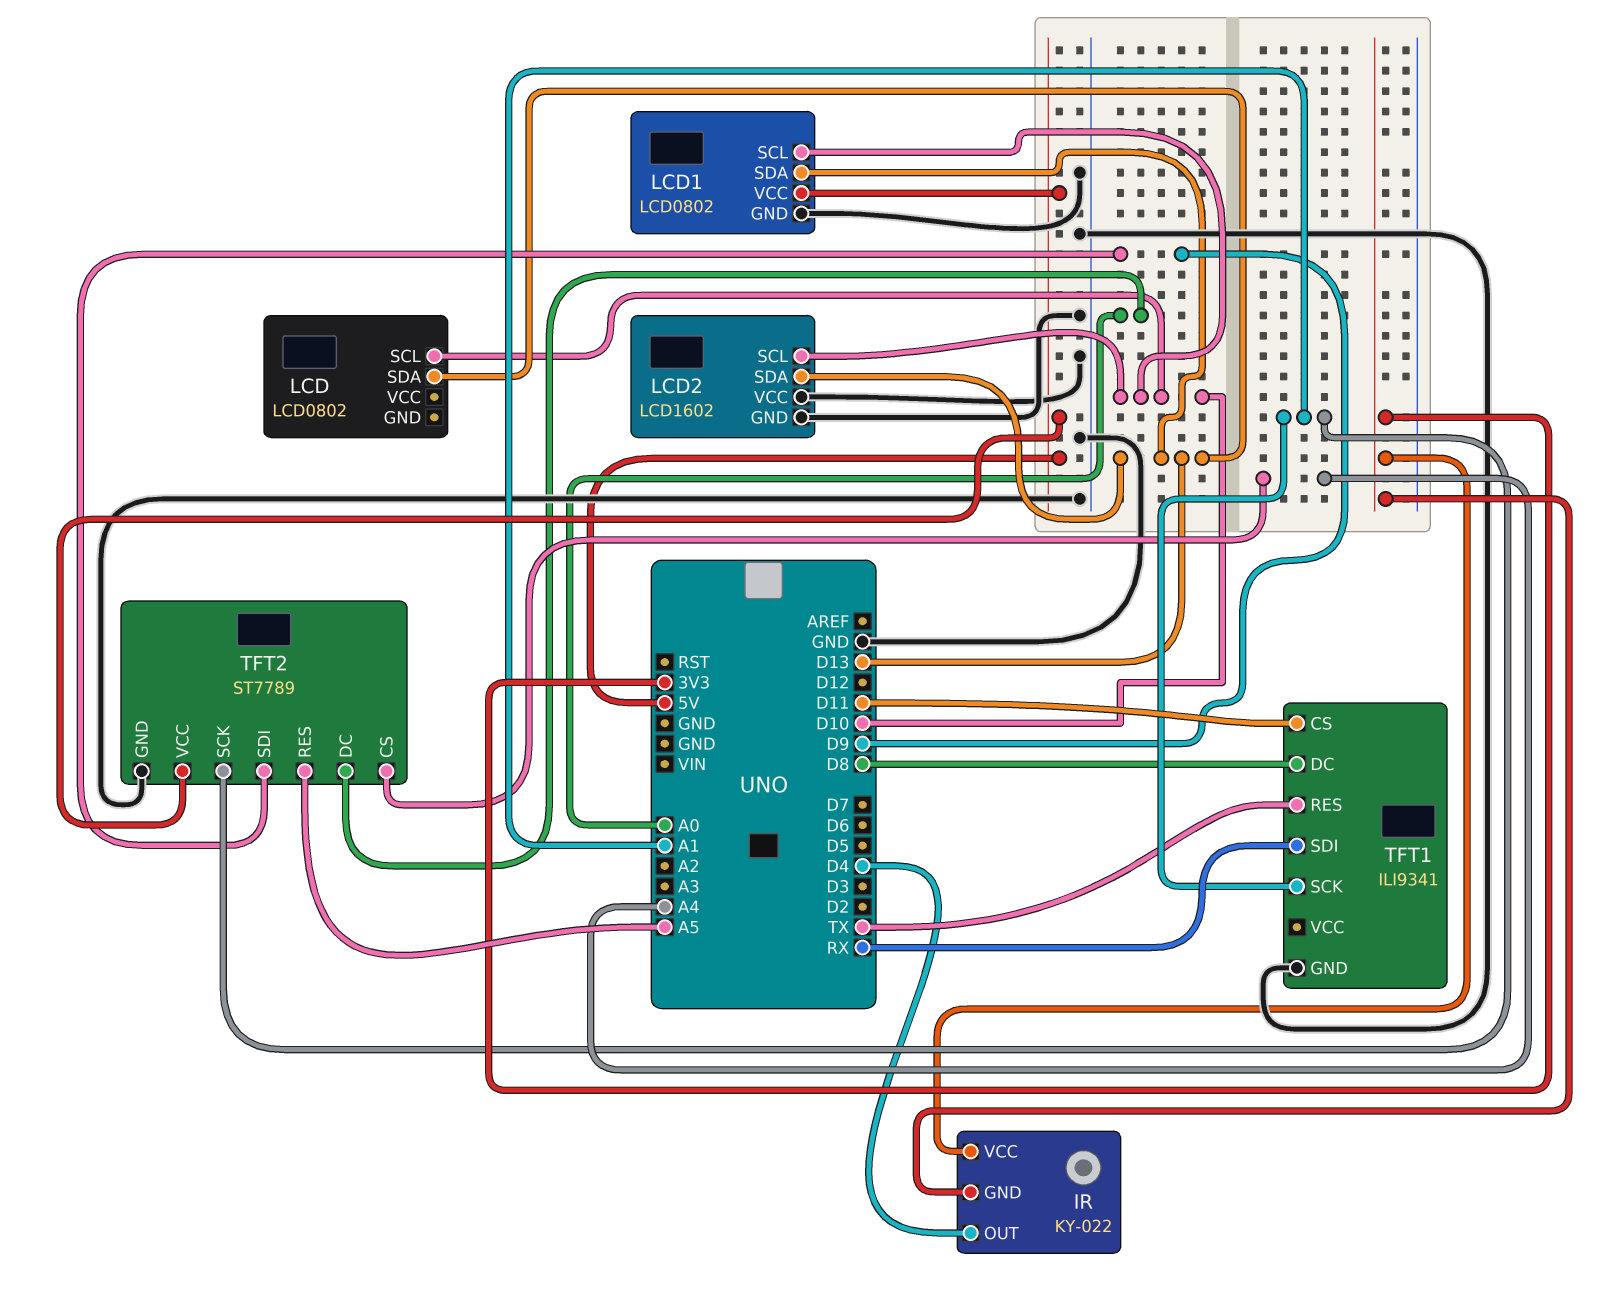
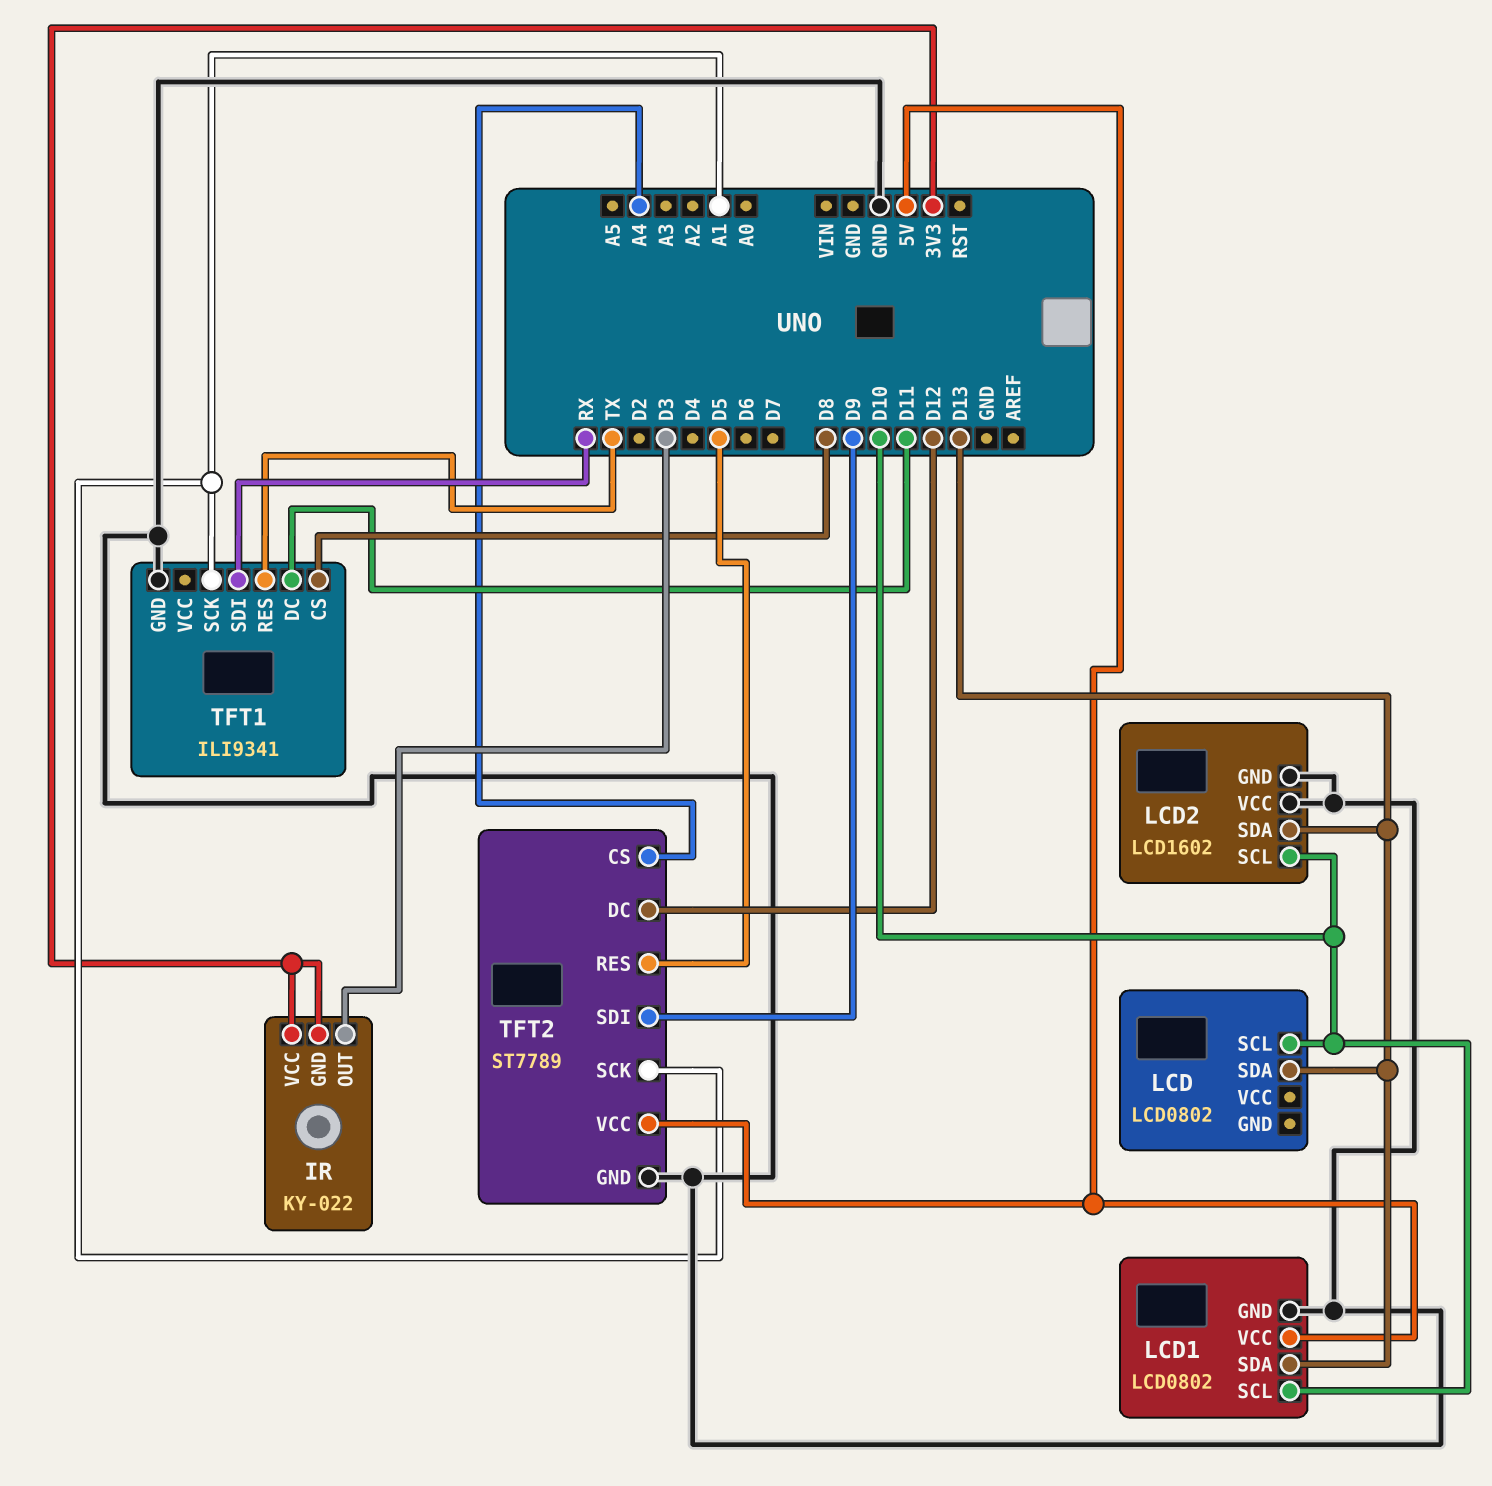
IR pin OUT: D4 -> D3
TFT1 pin CS: D11 -> D8
TFT1 pin DC: D8 -> D11
TFT2 pin DC: A0 -> D12
TFT2 pin RES: A5 -> D5

